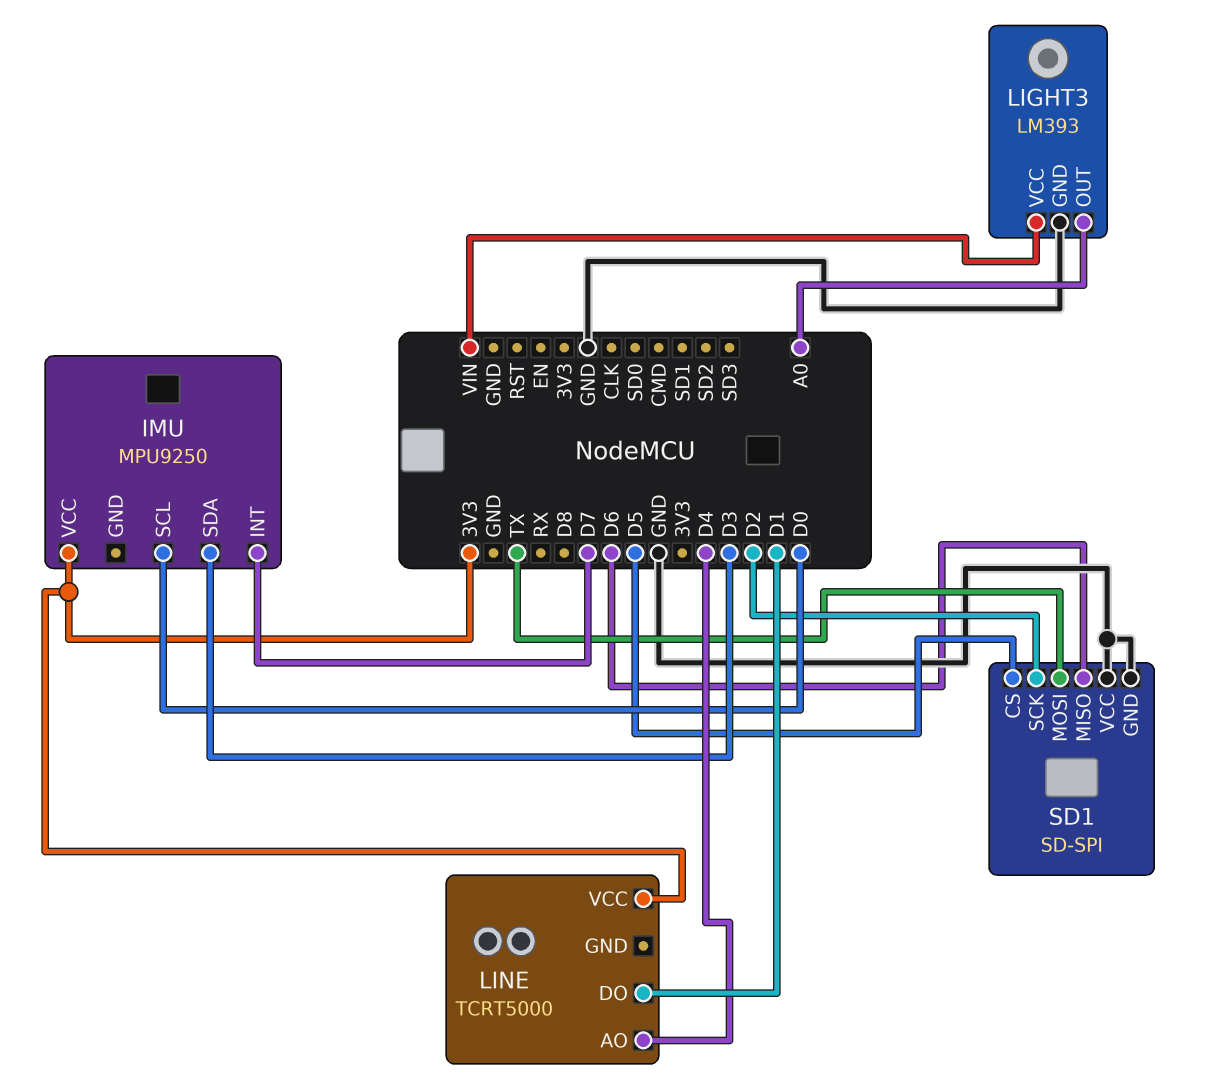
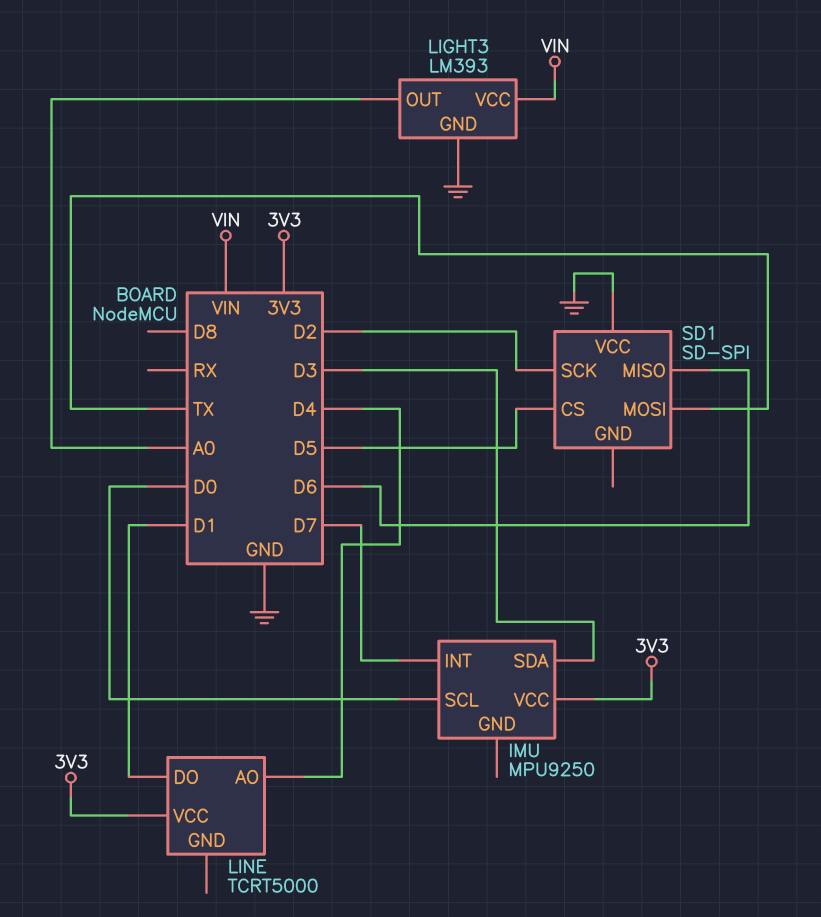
SD1 pin GND: GND -> none

